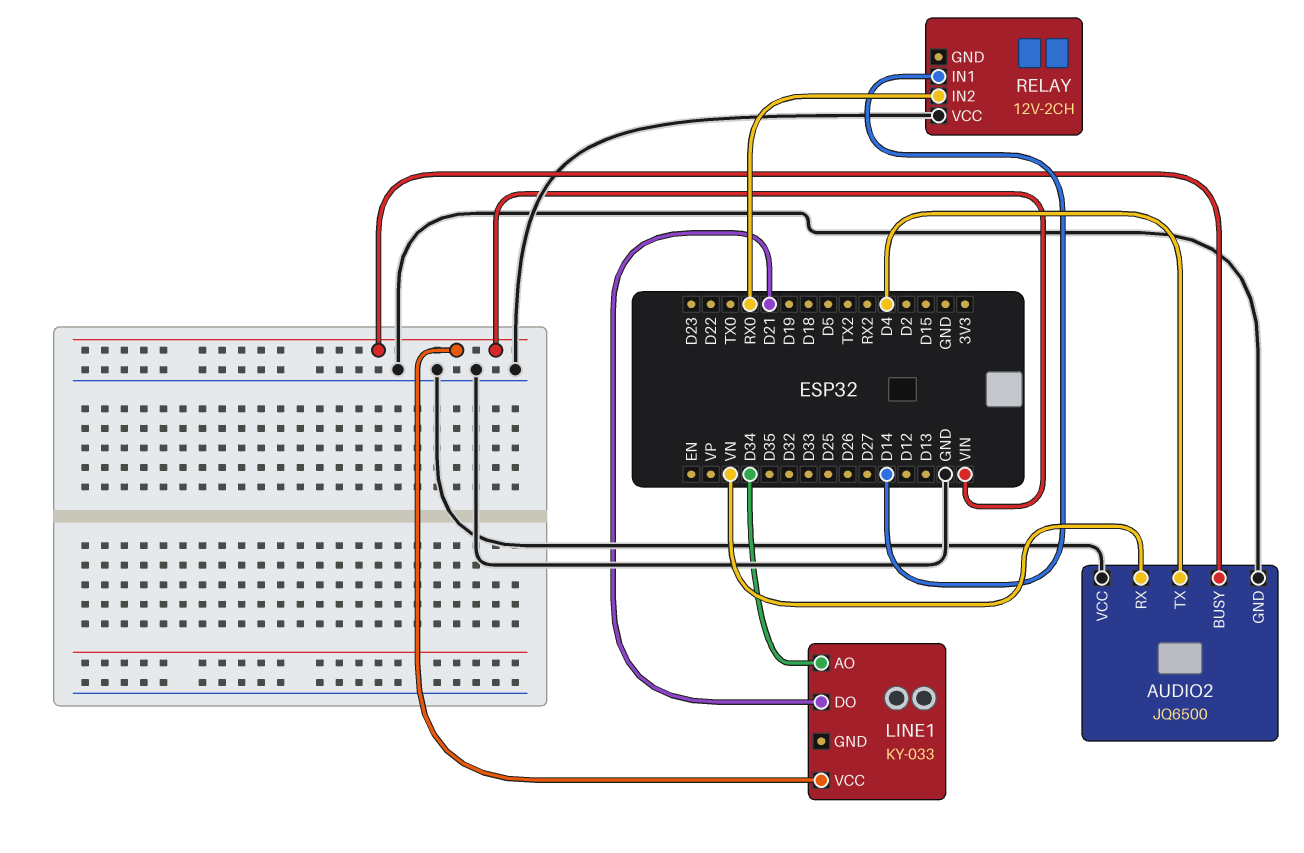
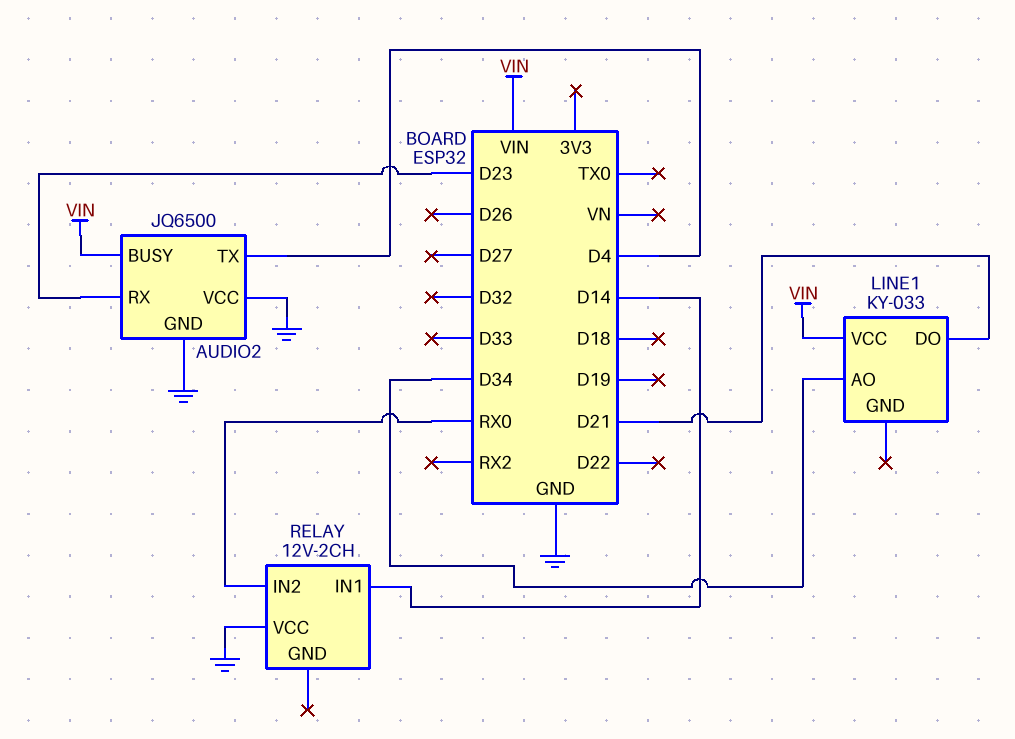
AUDIO2 pin RX: VN -> D23

